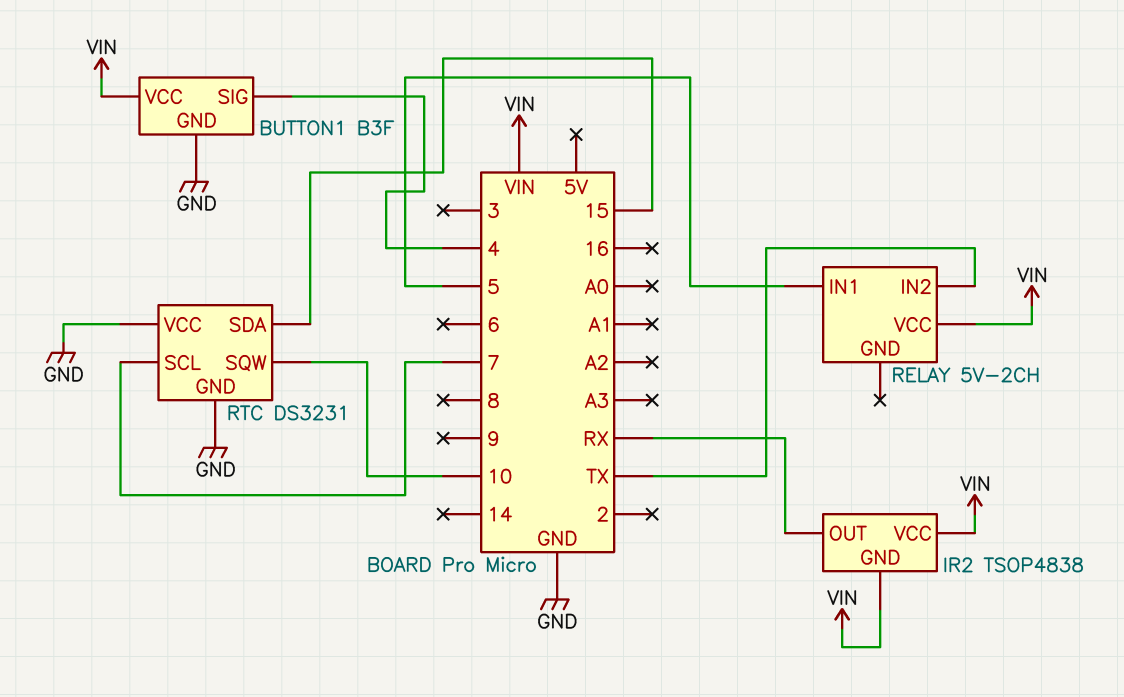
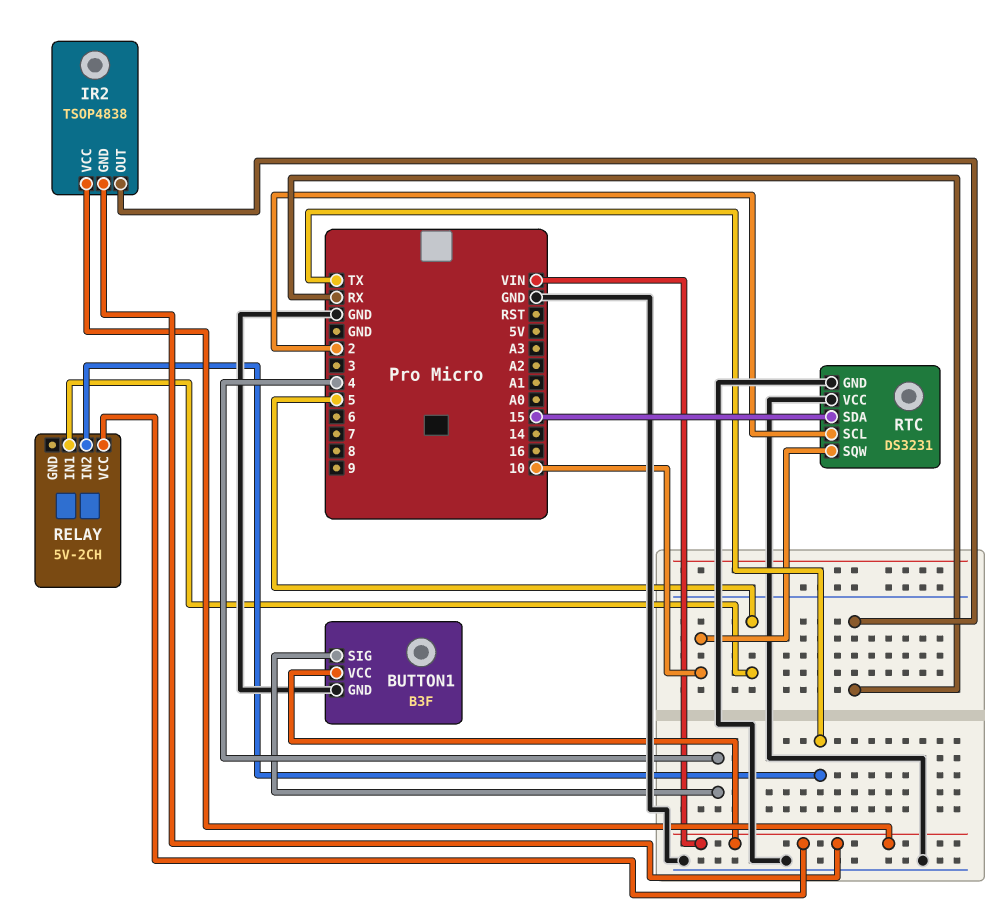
RTC pin SCL: 7 -> 2

